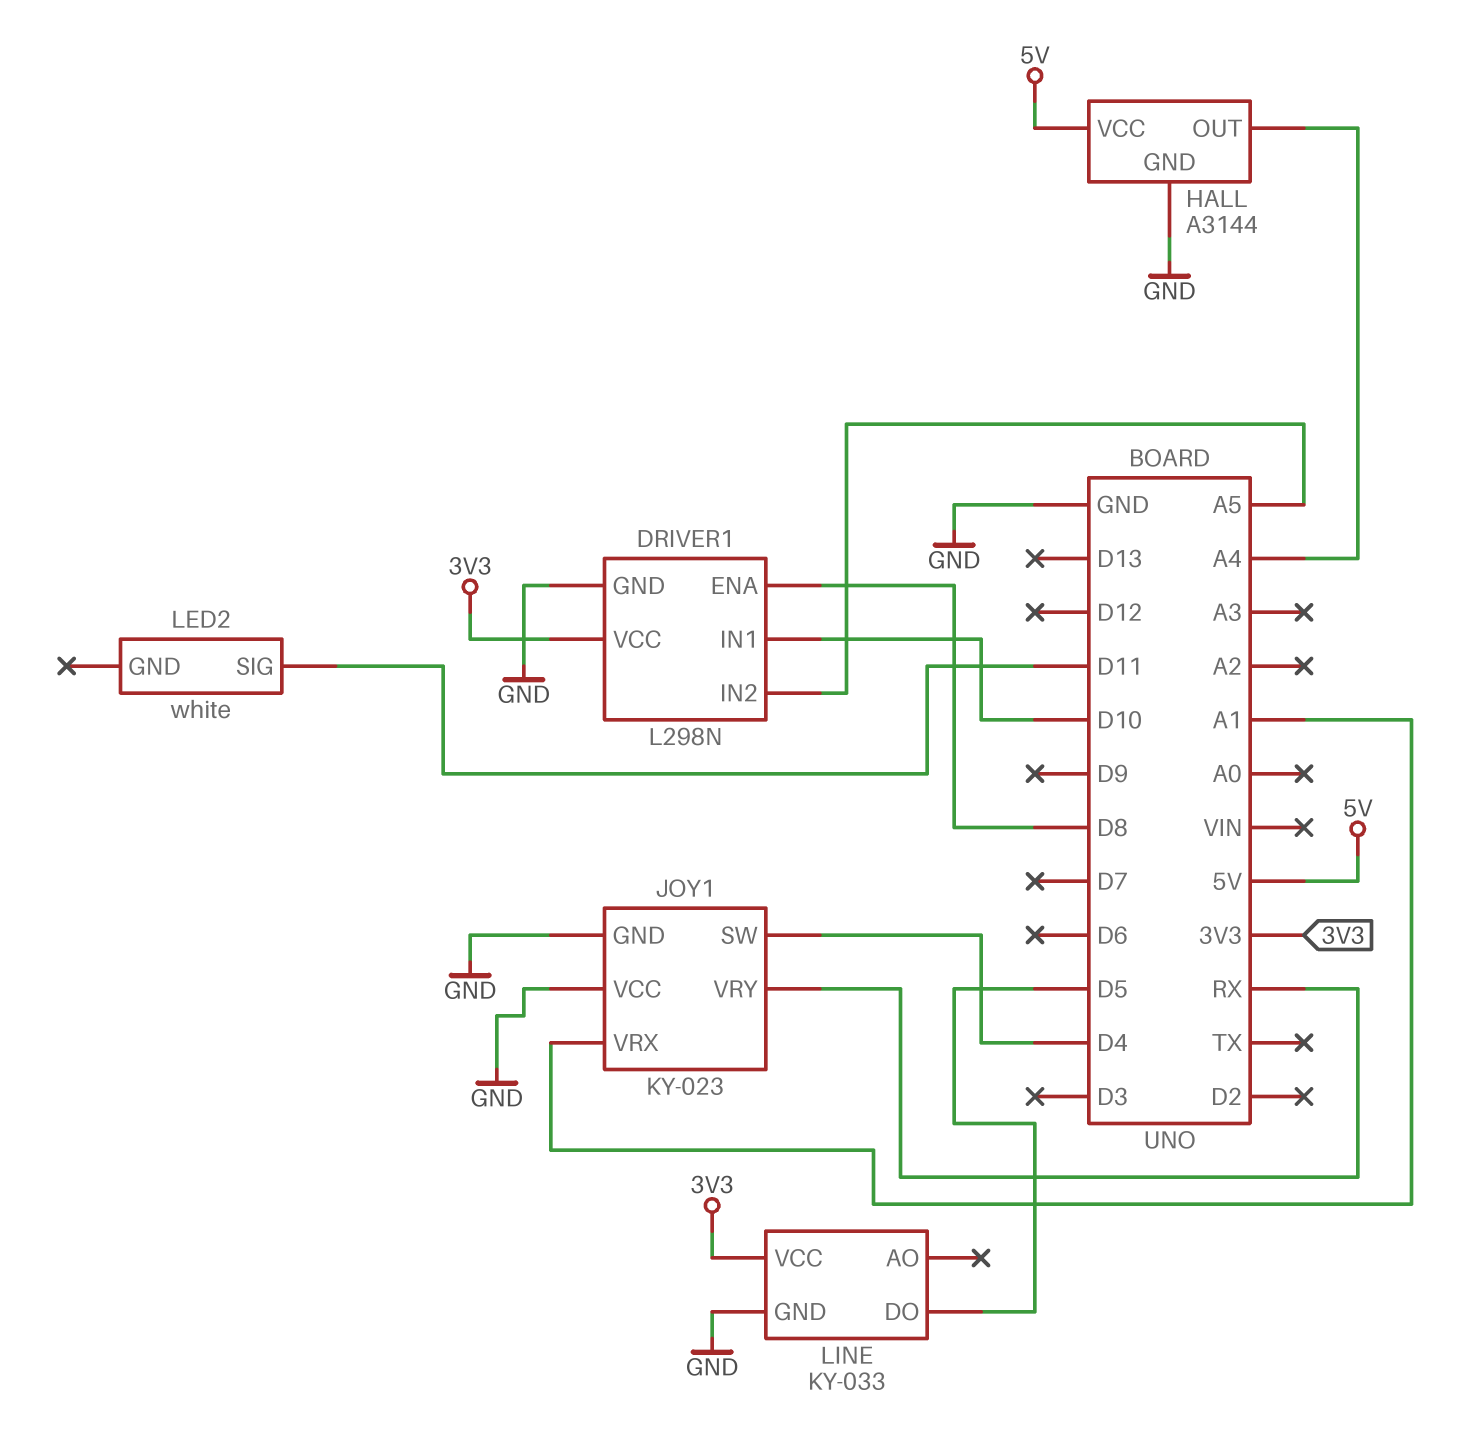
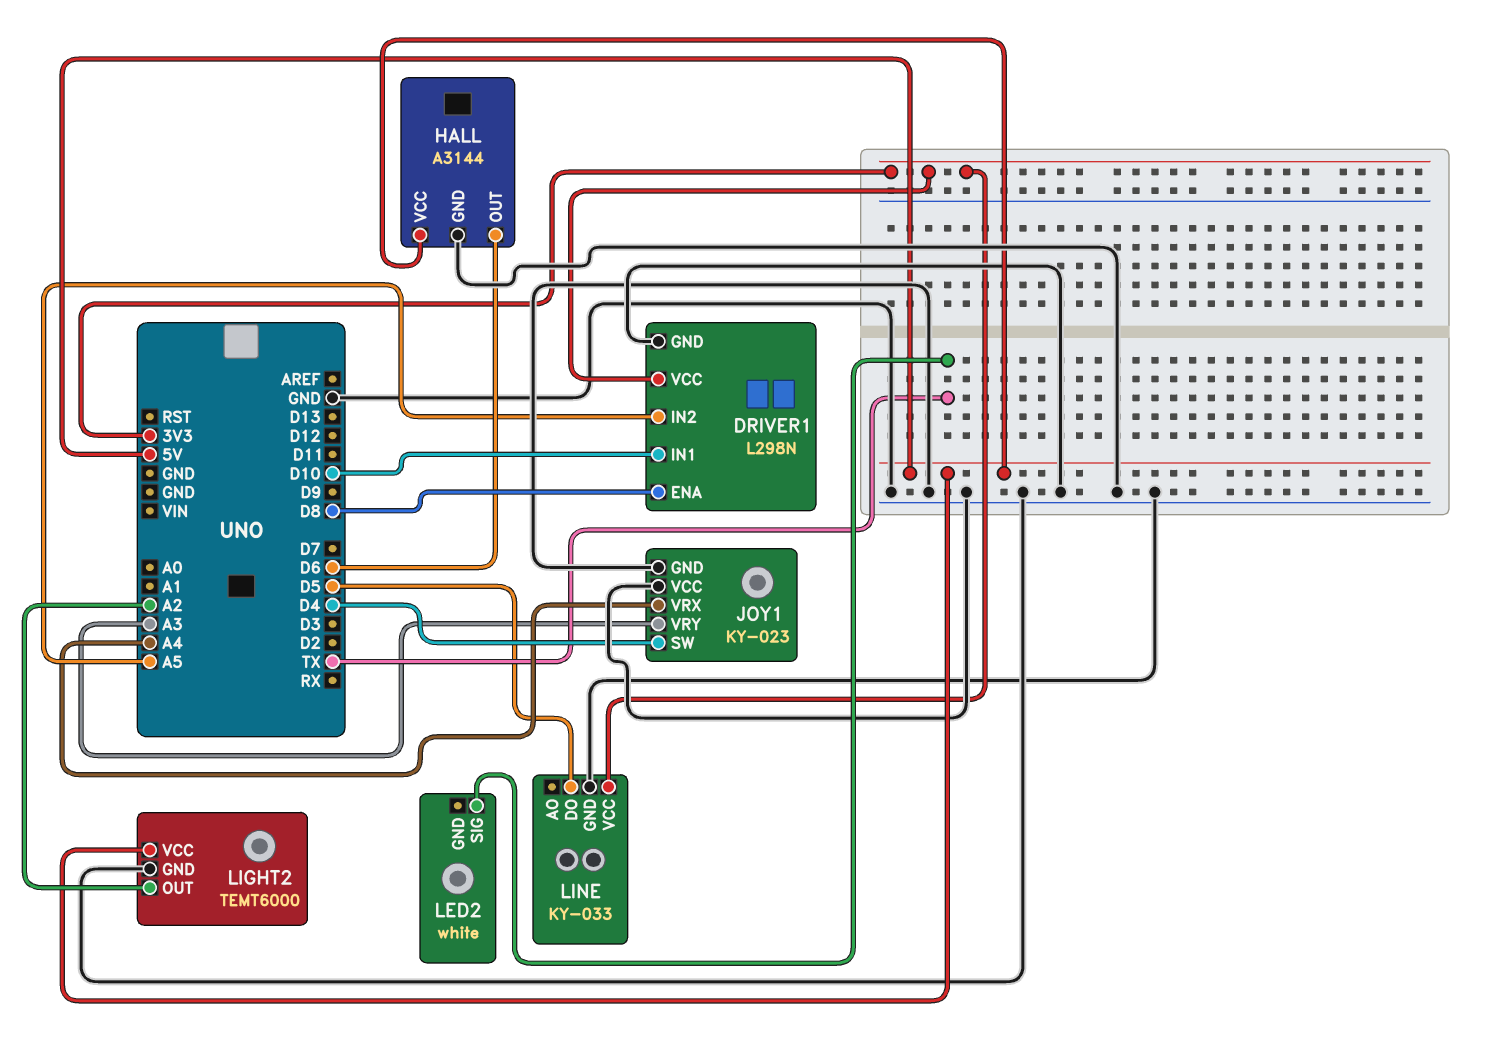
HALL pin OUT: A4 -> D6
JOY1 pin VRX: A1 -> A4
JOY1 pin VRY: RX -> A3
LED2 pin SIG: D11 -> TX
LIGHT2: none -> TEMT6000
LIGHT2 pin GND: none -> GND
LIGHT2 pin OUT: none -> A2
LIGHT2 pin VCC: none -> 5V

